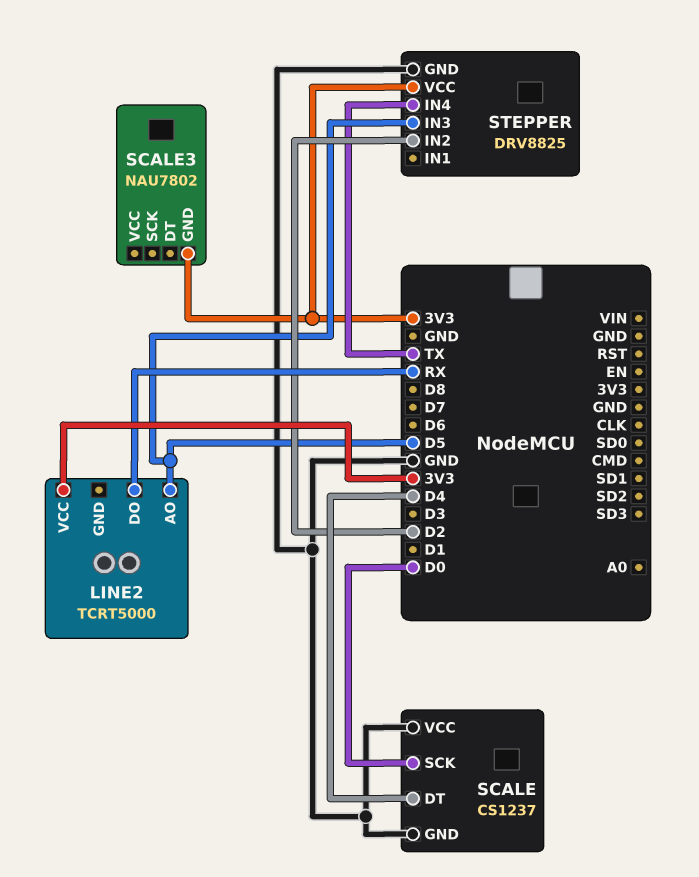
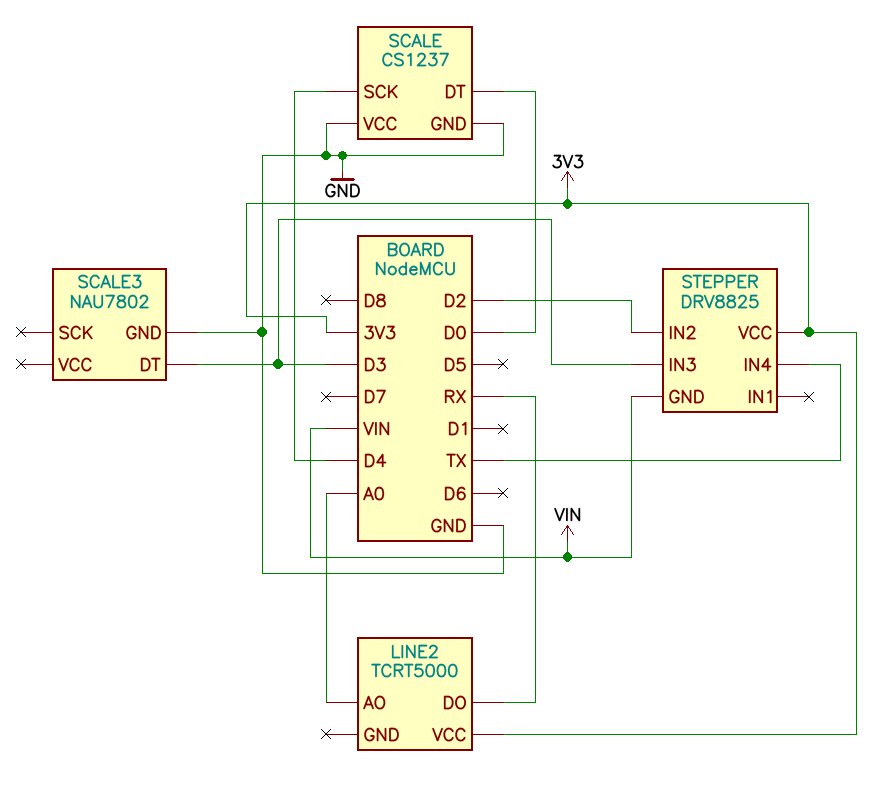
LINE2 pin AO: D5 -> A0
SCALE pin DT: D4 -> D0
SCALE pin SCK: D0 -> D4
SCALE3 pin DT: none -> D3
SCALE3 pin GND: 3V3 -> GND
STEPPER pin GND: GND -> VIN
STEPPER pin IN3: D5 -> D3

